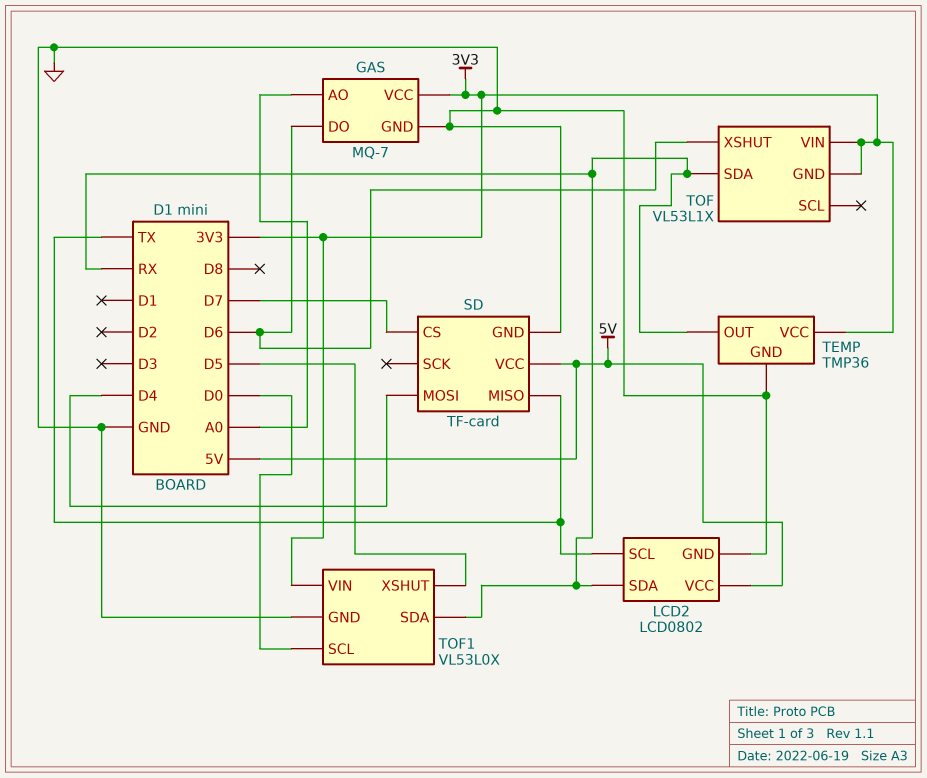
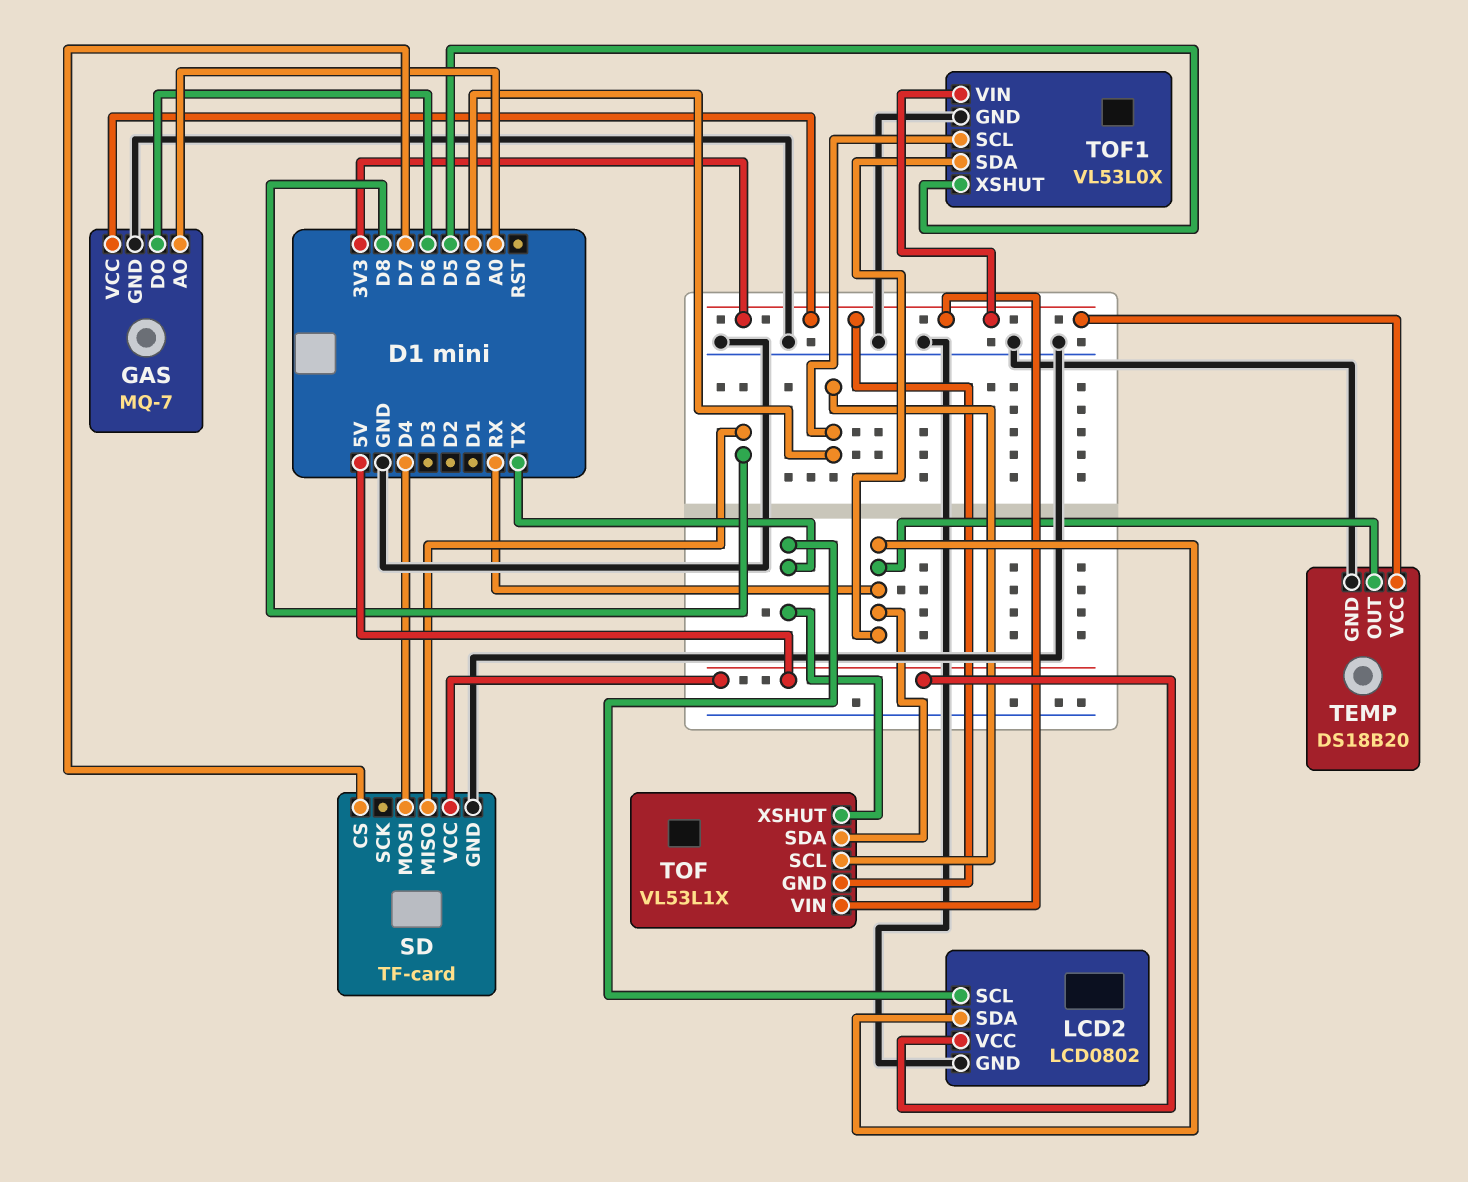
SD pin MISO: TX -> D8
TEMP: TMP36 -> DS18B20
TOF pin SCL: none -> D0
TOF pin XSHUT: D6 -> TX

